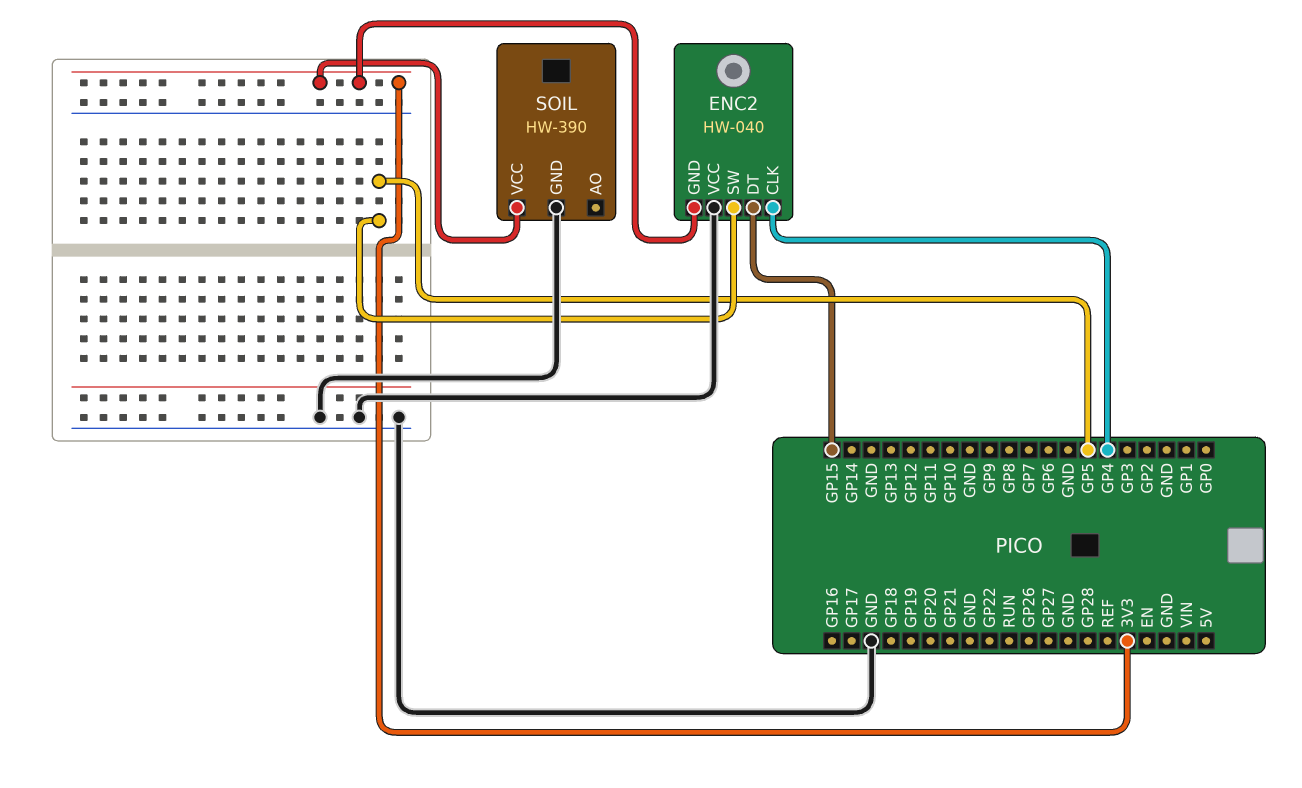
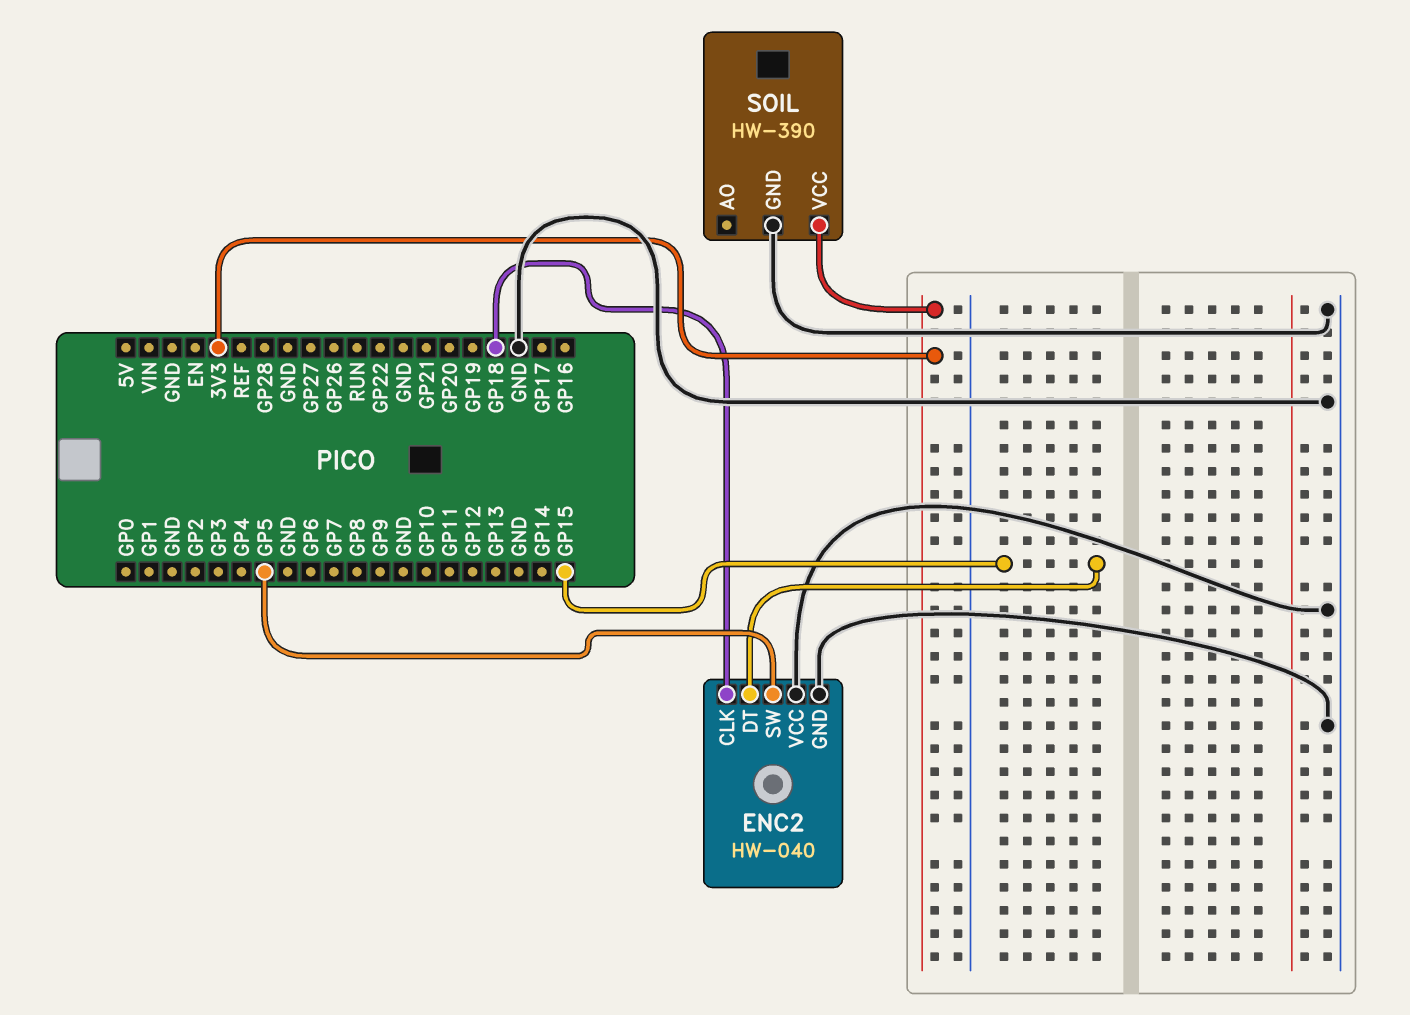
ENC2 pin CLK: GP4 -> GP18
ENC2 pin GND: 3V3 -> GND

